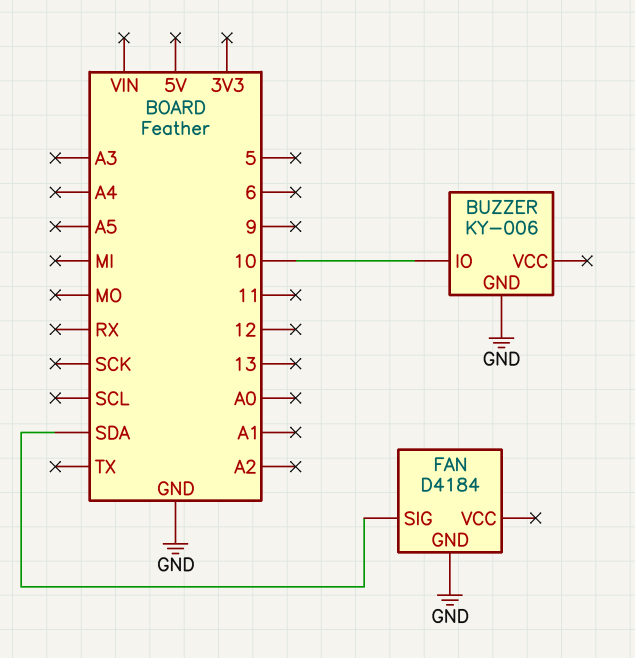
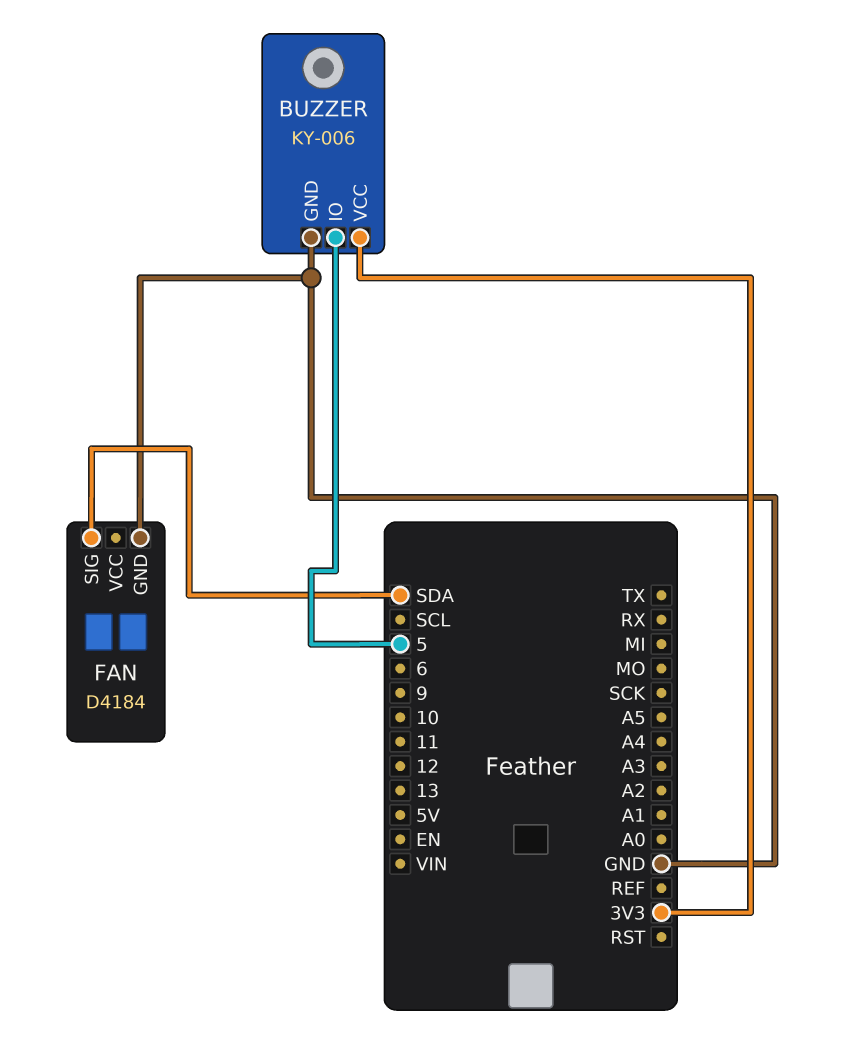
BUZZER pin IO: 10 -> 5
BUZZER pin VCC: none -> 3V3

